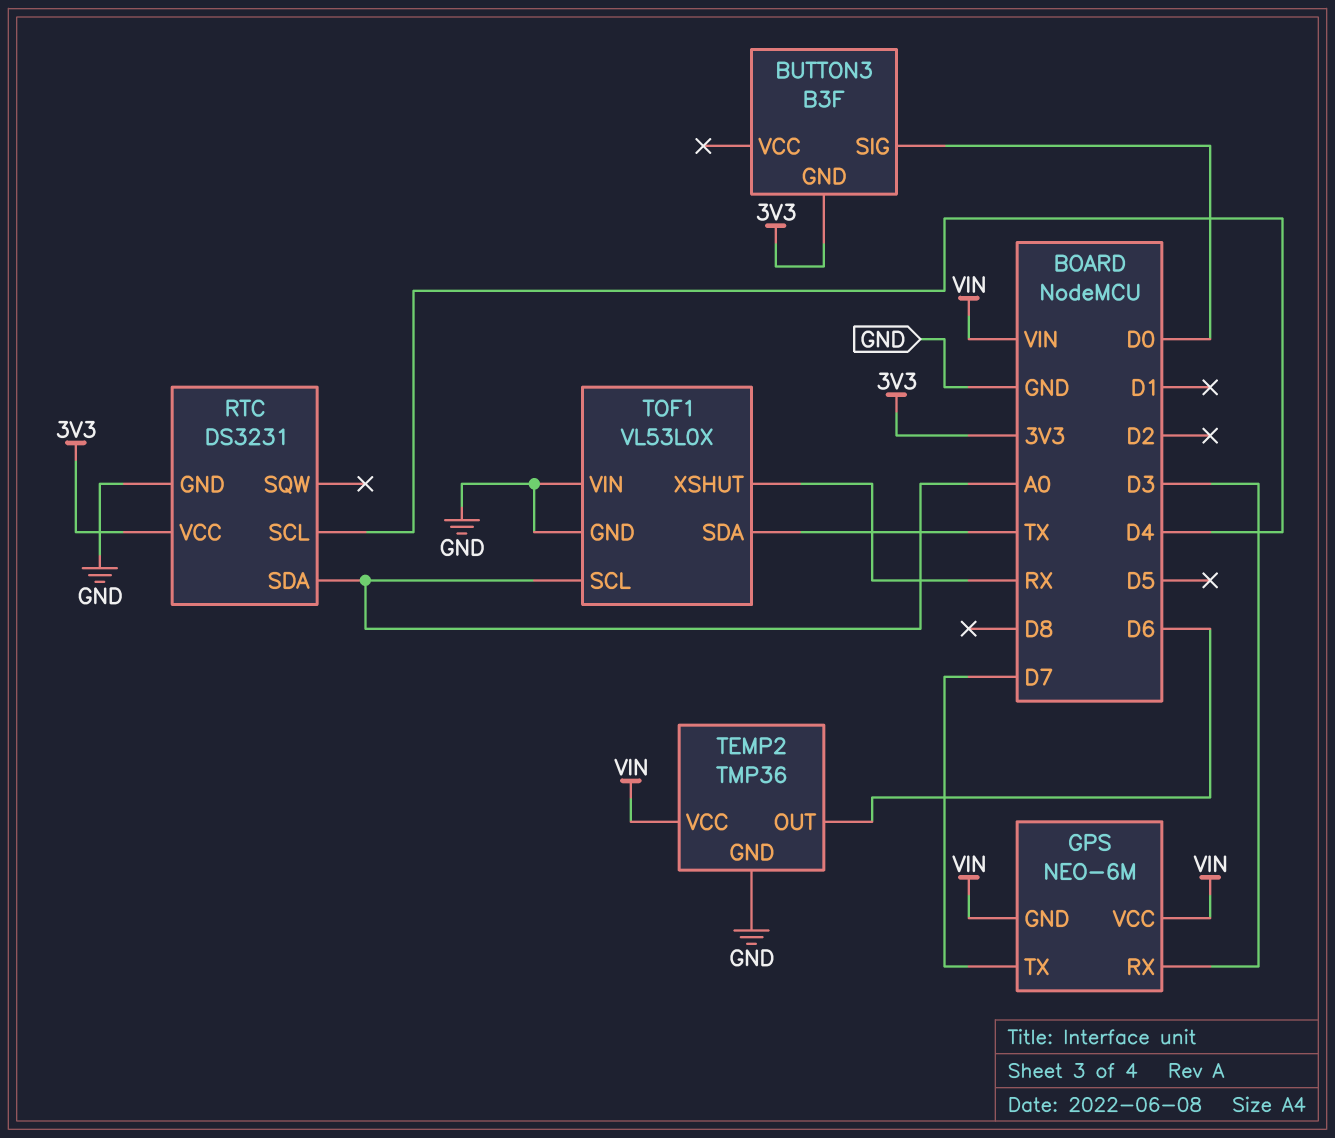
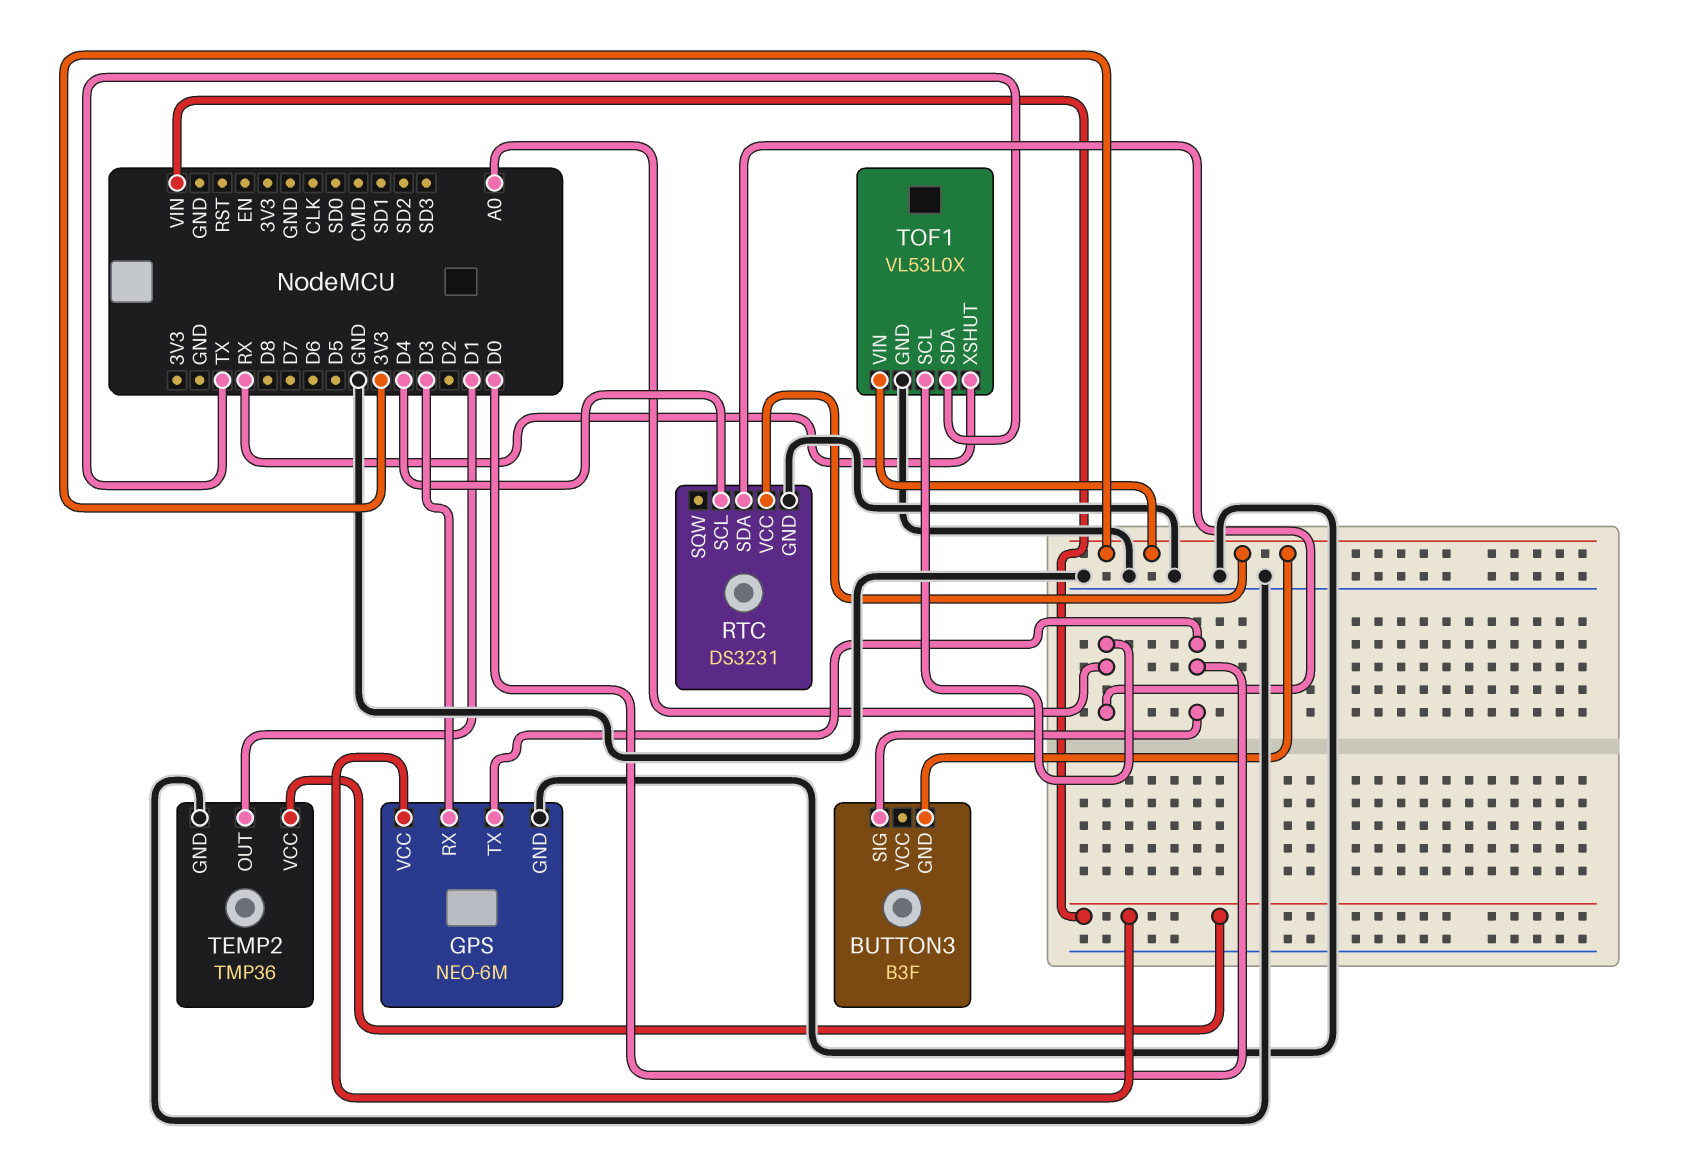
GPS pin GND: VIN -> GND
GPS pin TX: D7 -> D0
TEMP2 pin OUT: D6 -> D1
TOF1 pin VIN: GND -> 3V3

